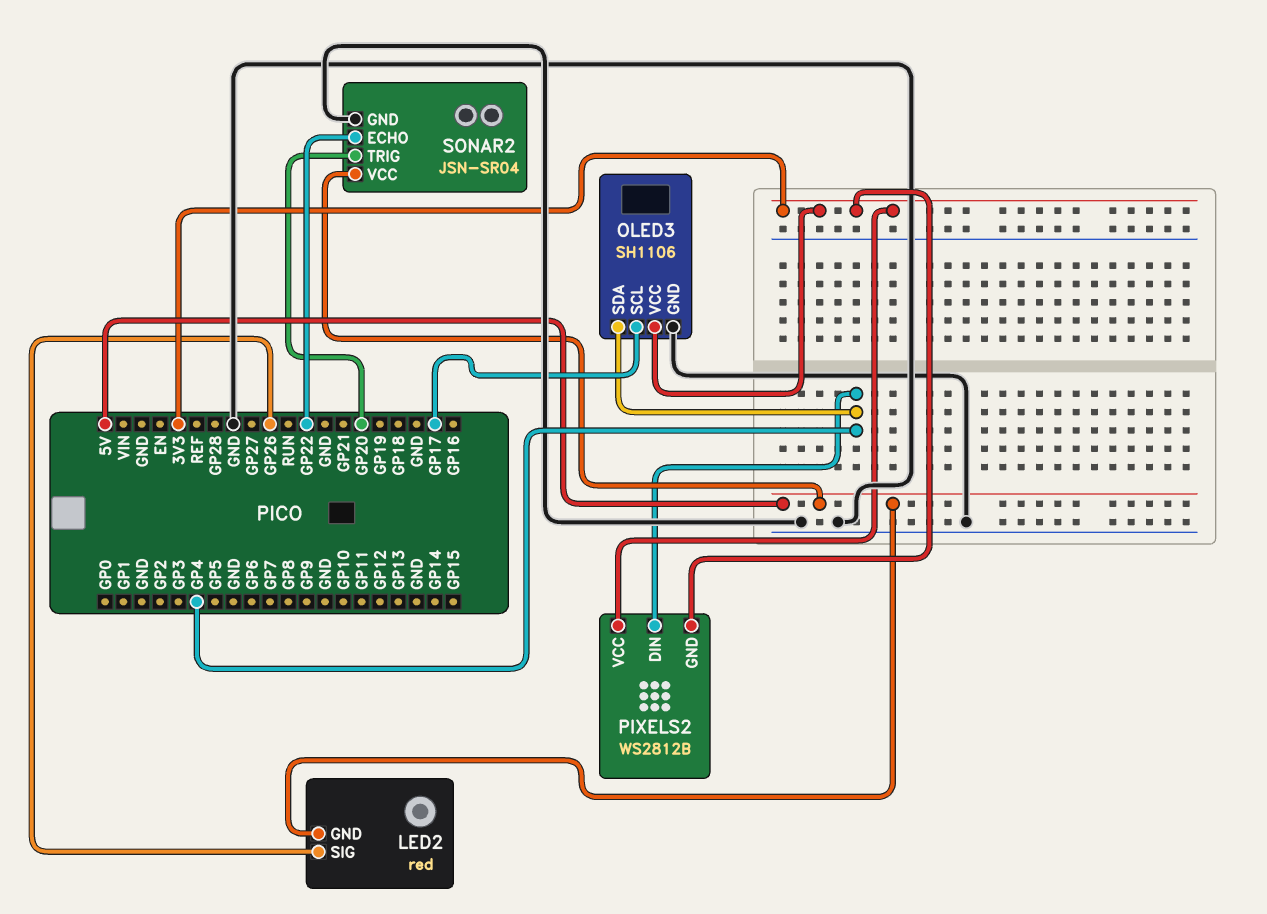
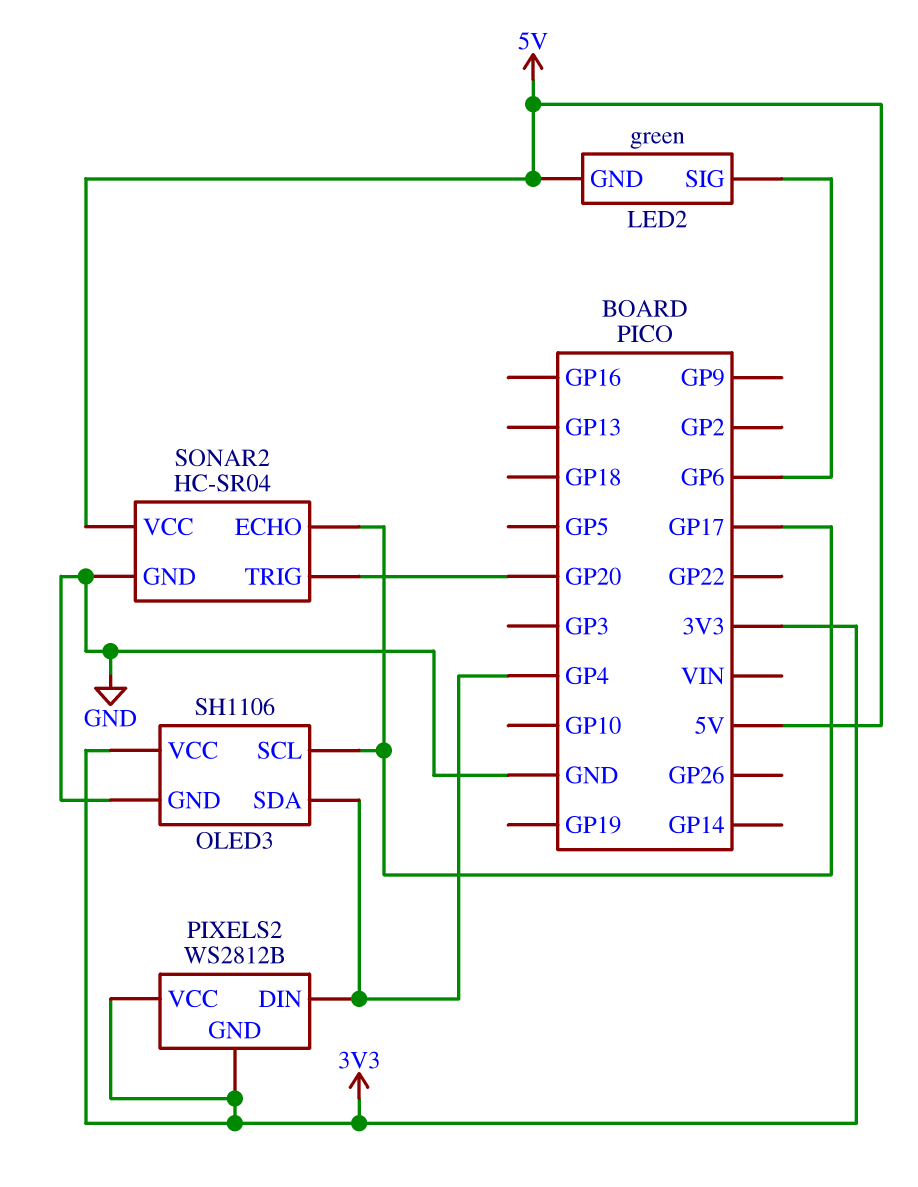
LED2: red -> green
LED2 pin SIG: GP26 -> GP6
SONAR2: JSN-SR04 -> HC-SR04
SONAR2 pin ECHO: GP22 -> GP17

